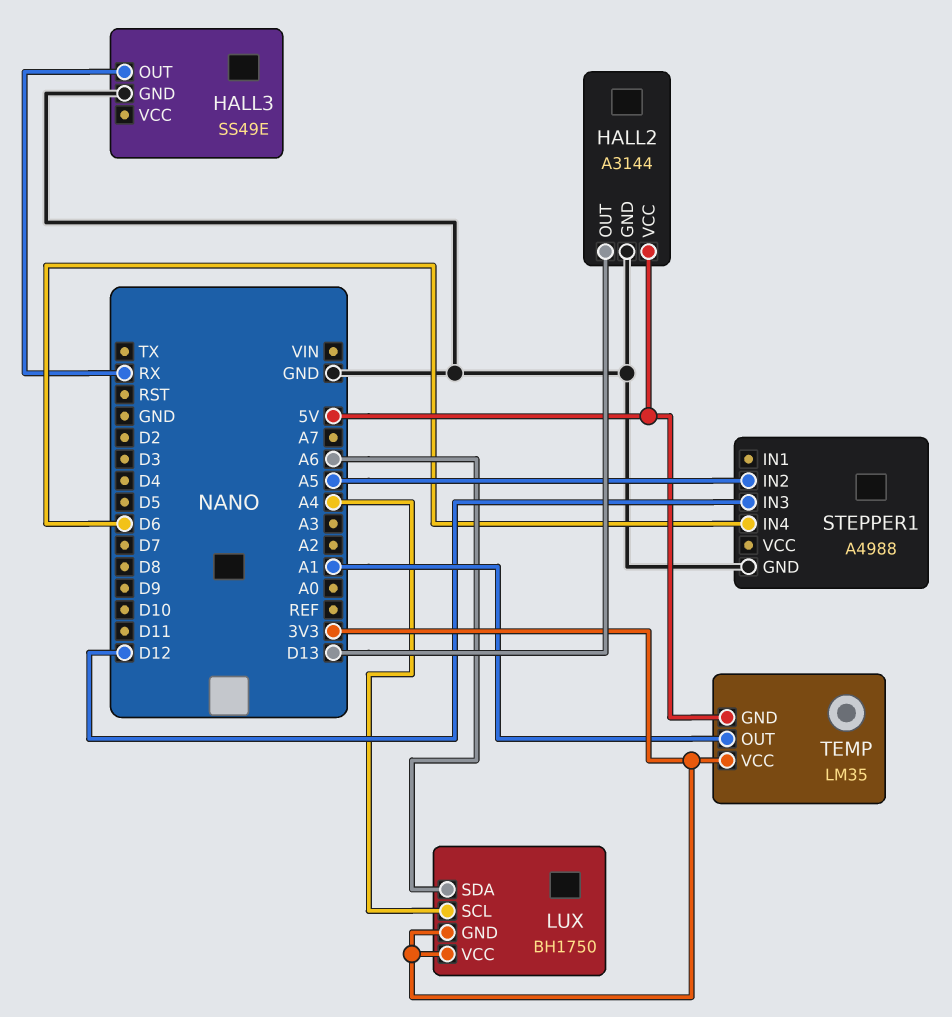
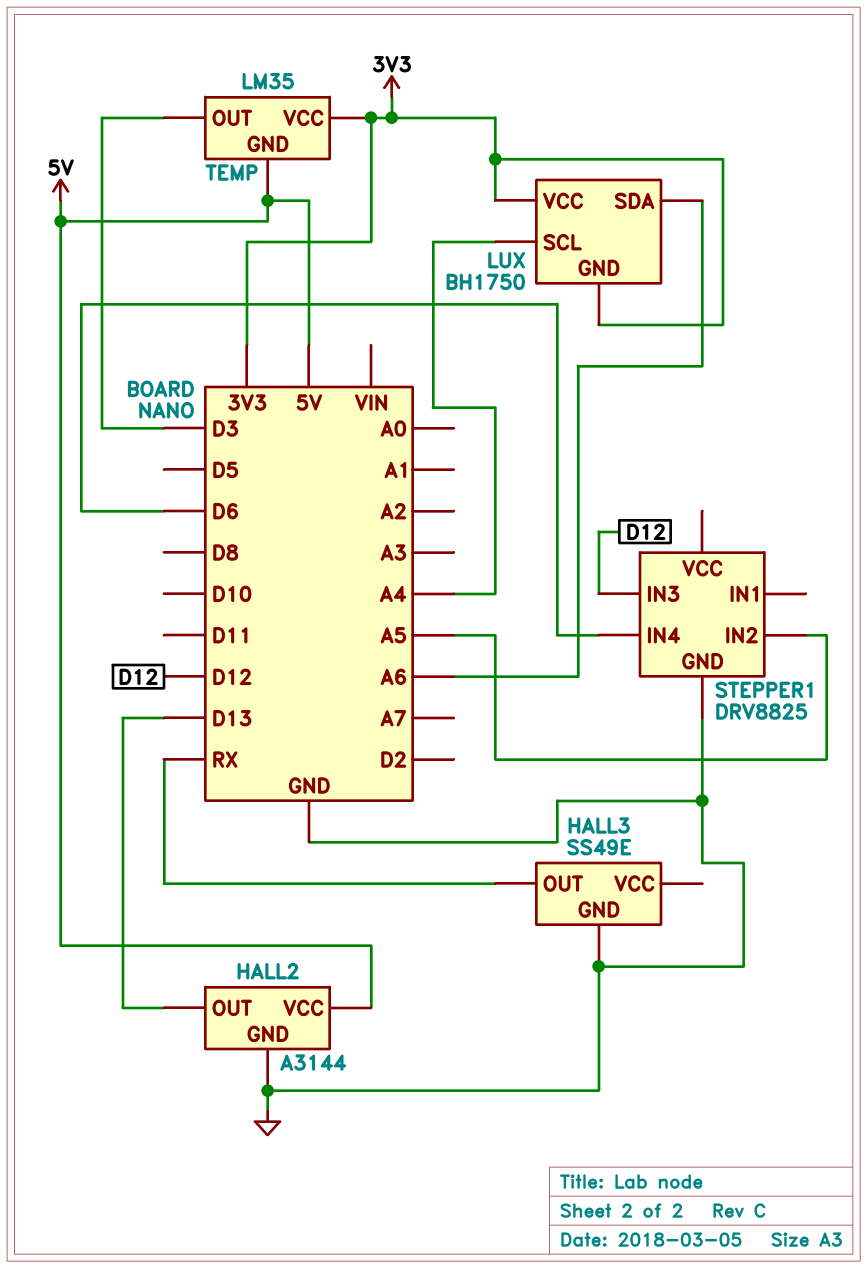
STEPPER1: A4988 -> DRV8825
TEMP pin OUT: A1 -> D3

